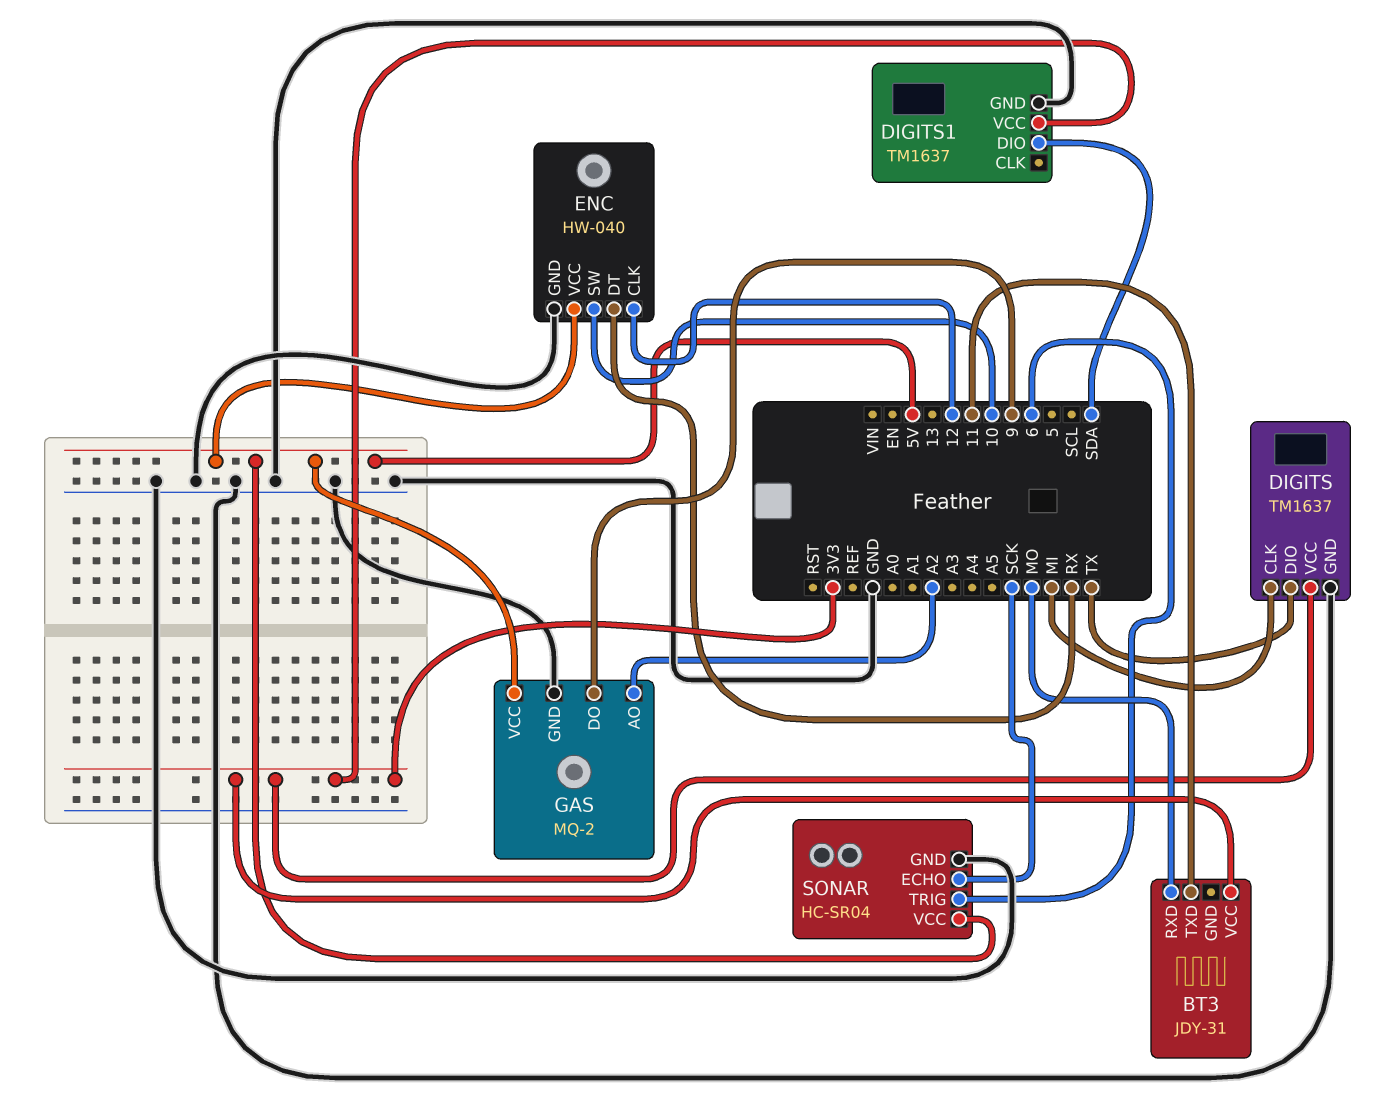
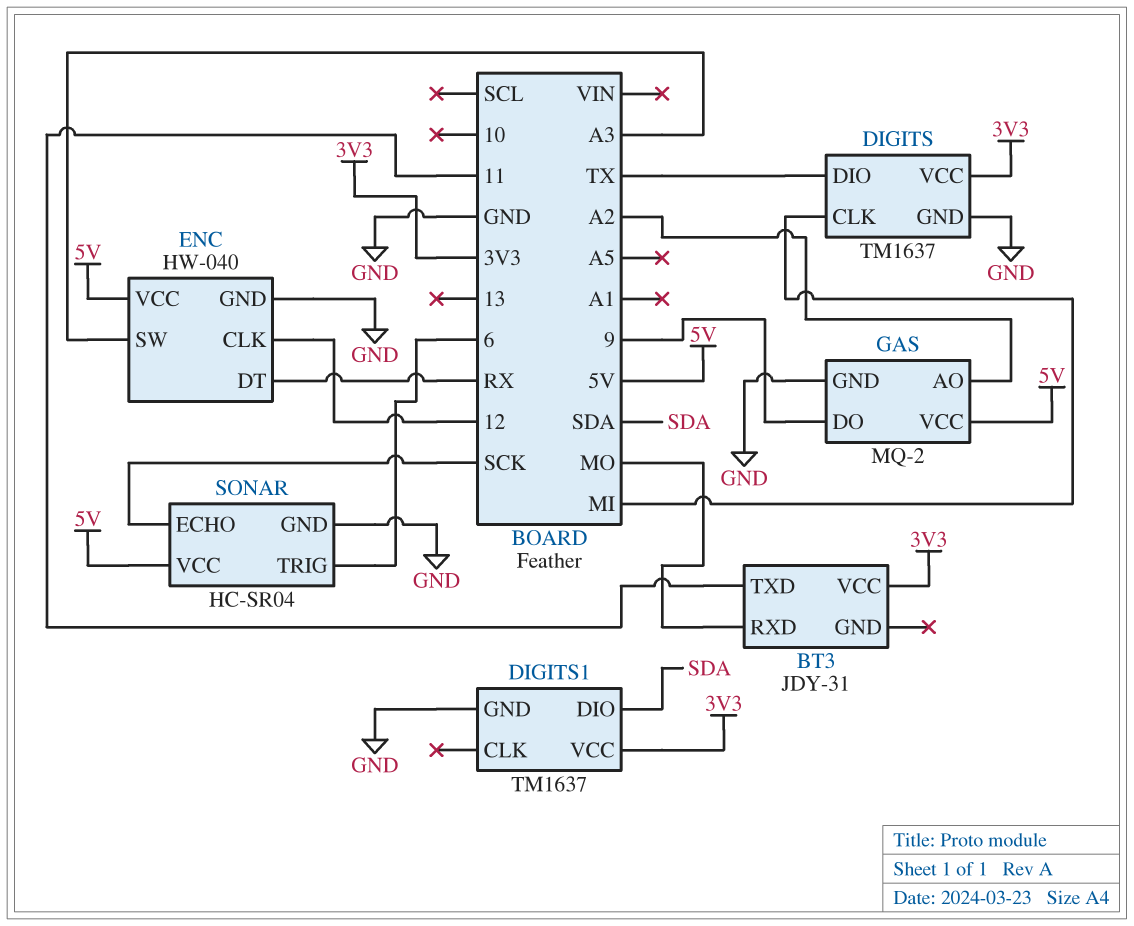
ENC pin SW: 10 -> A3

